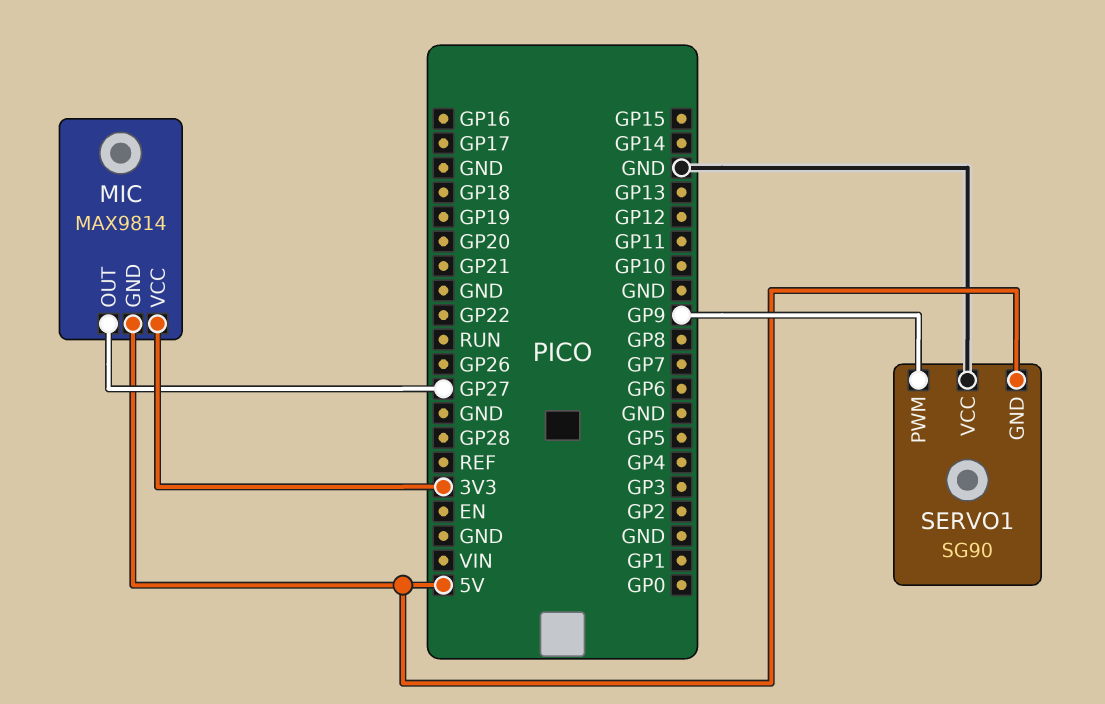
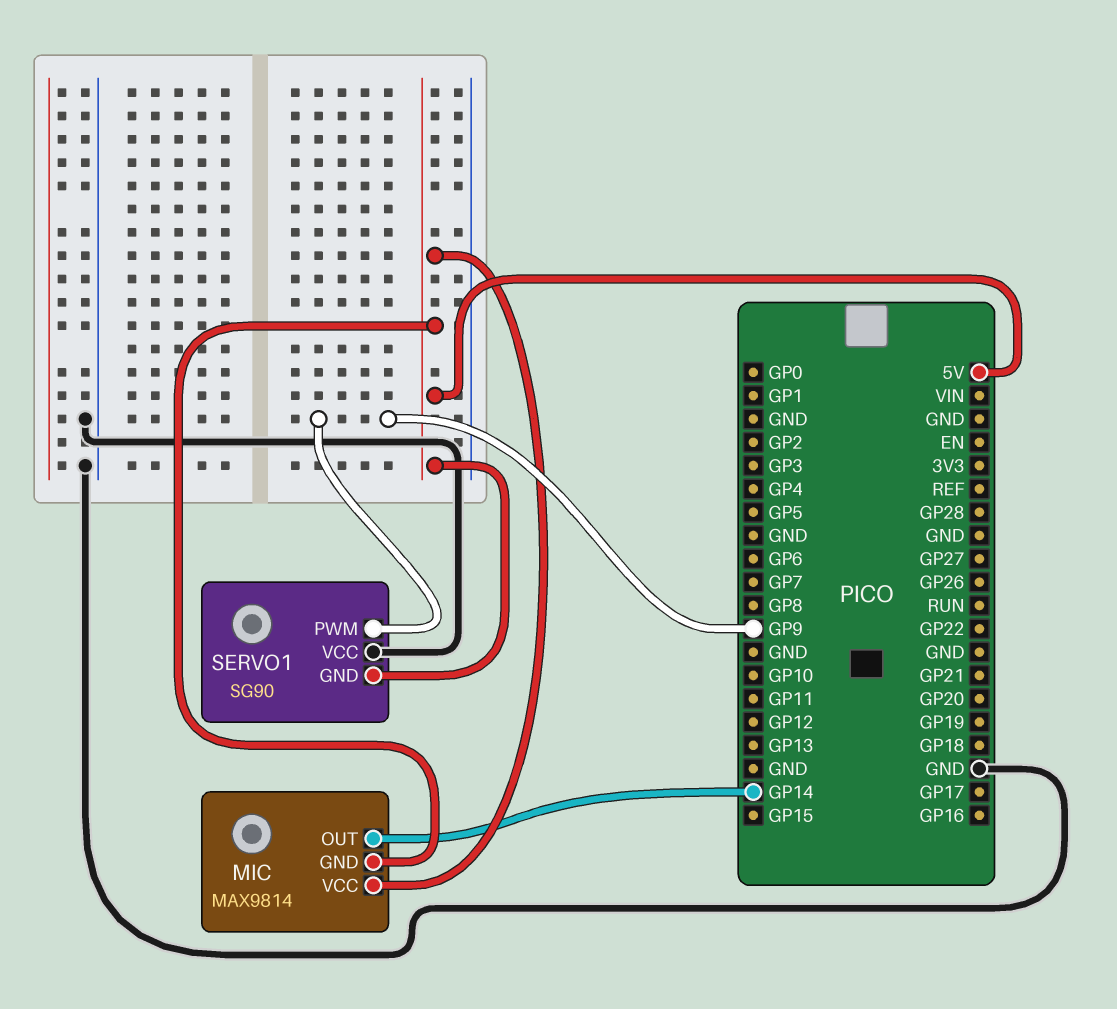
MIC pin OUT: GP27 -> GP14
MIC pin VCC: 3V3 -> 5V

